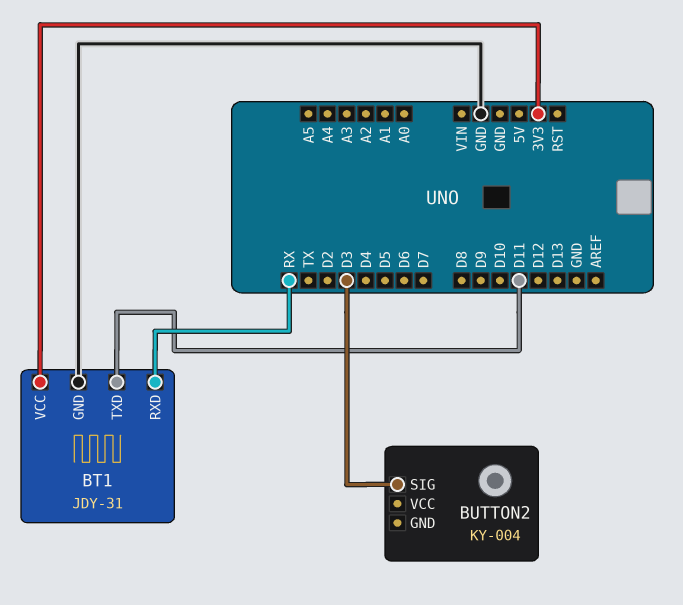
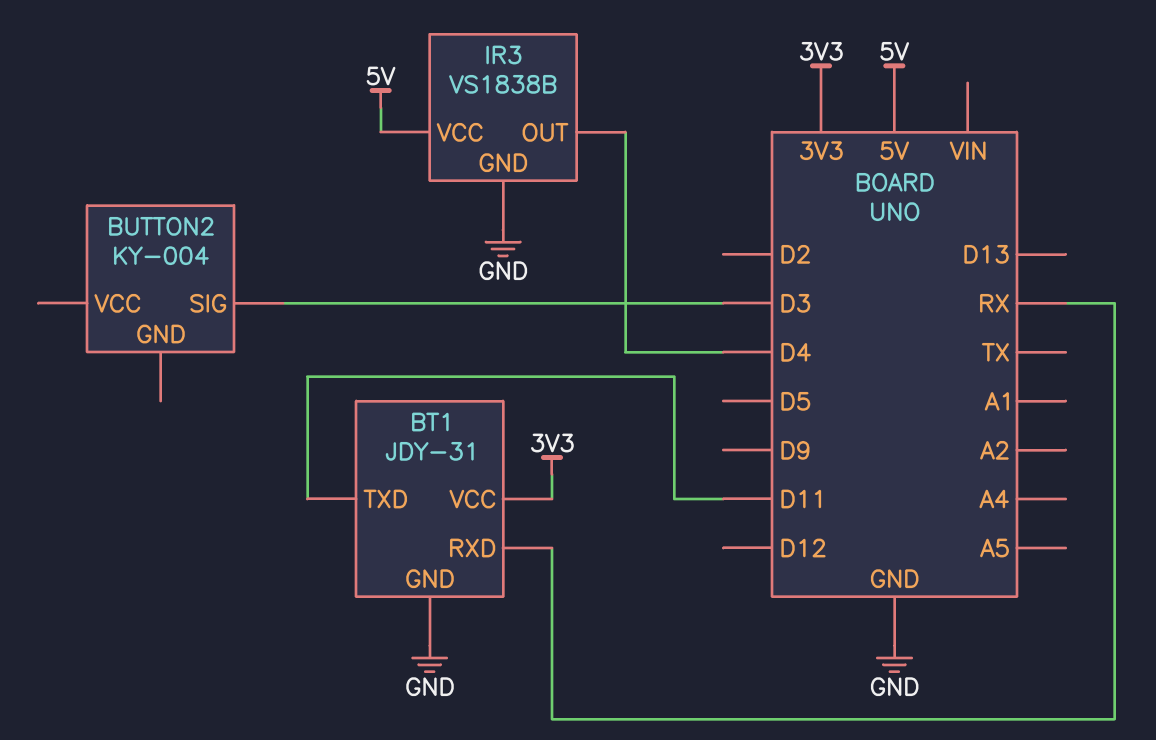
IR3: none -> VS1838B
IR3 pin GND: none -> GND
IR3 pin OUT: none -> D4
IR3 pin VCC: none -> 5V

